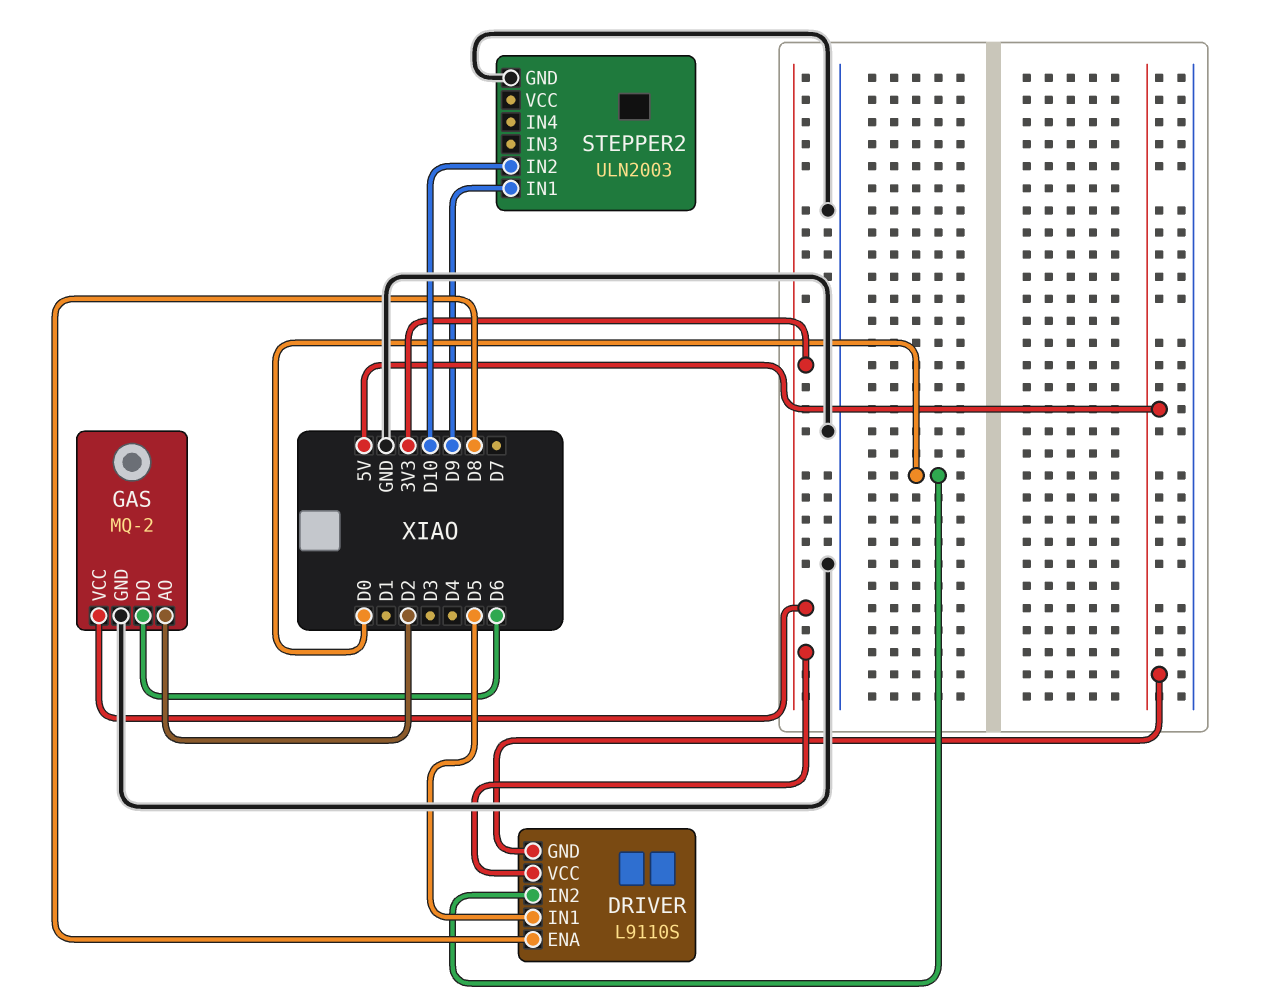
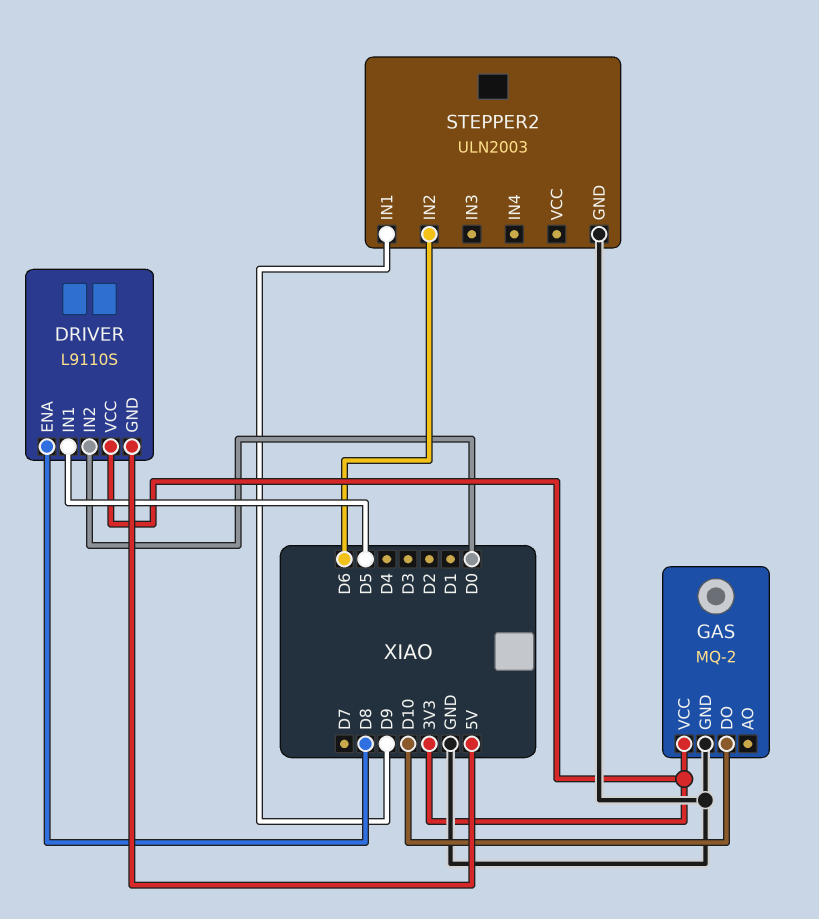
GAS pin AO: D2 -> none
GAS pin DO: D6 -> D10
STEPPER2 pin IN2: D10 -> D6

